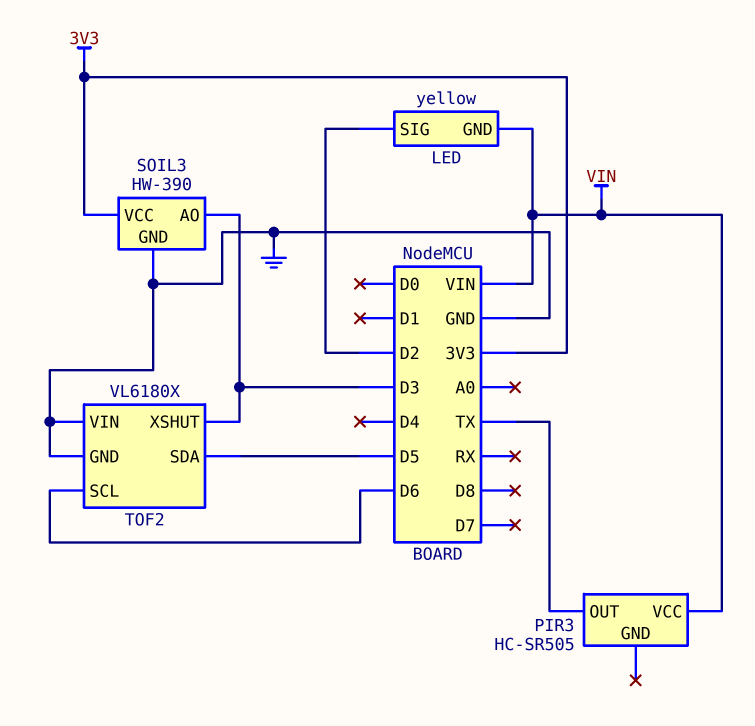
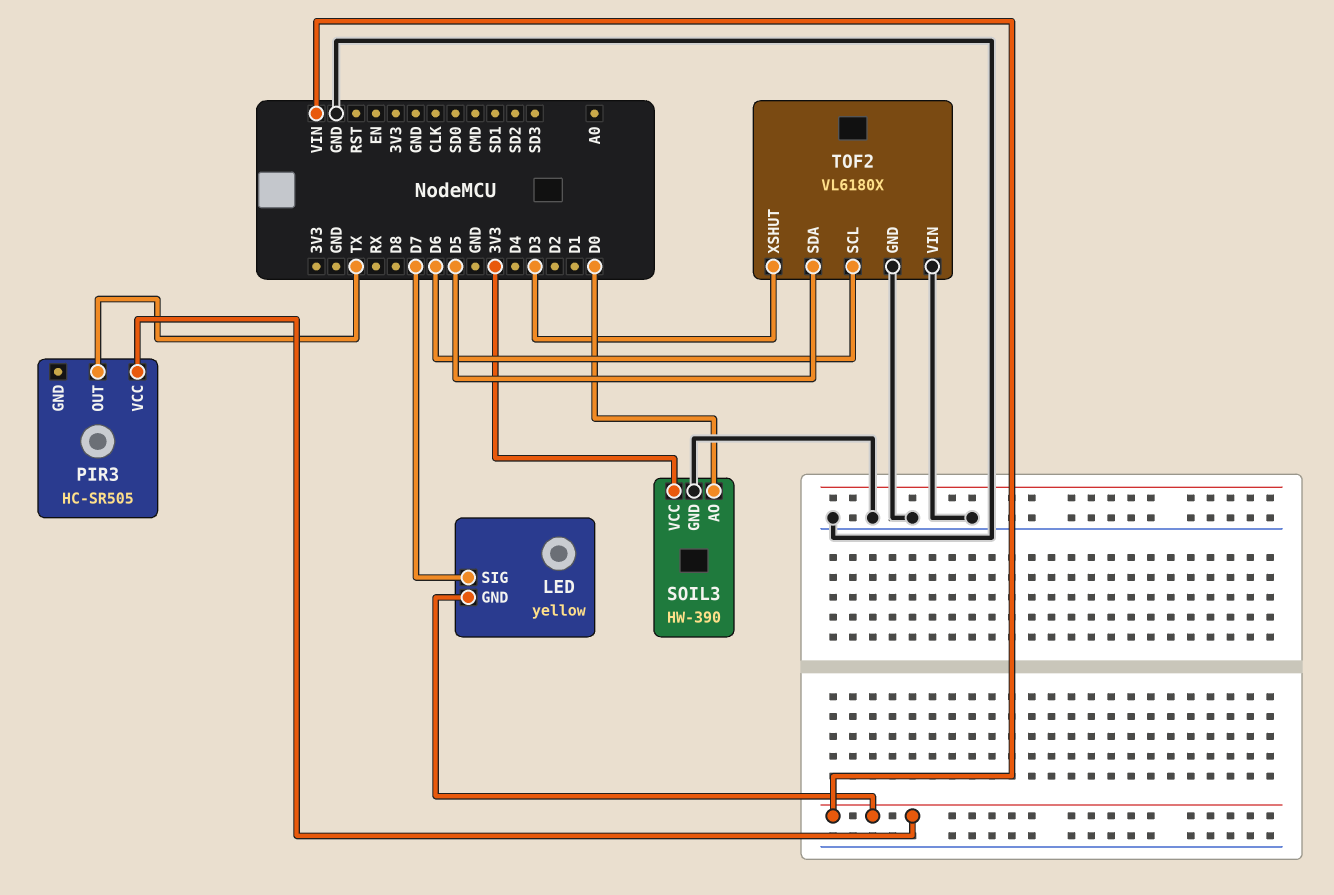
LED pin SIG: D2 -> D7
SOIL3 pin AO: D3 -> D0

